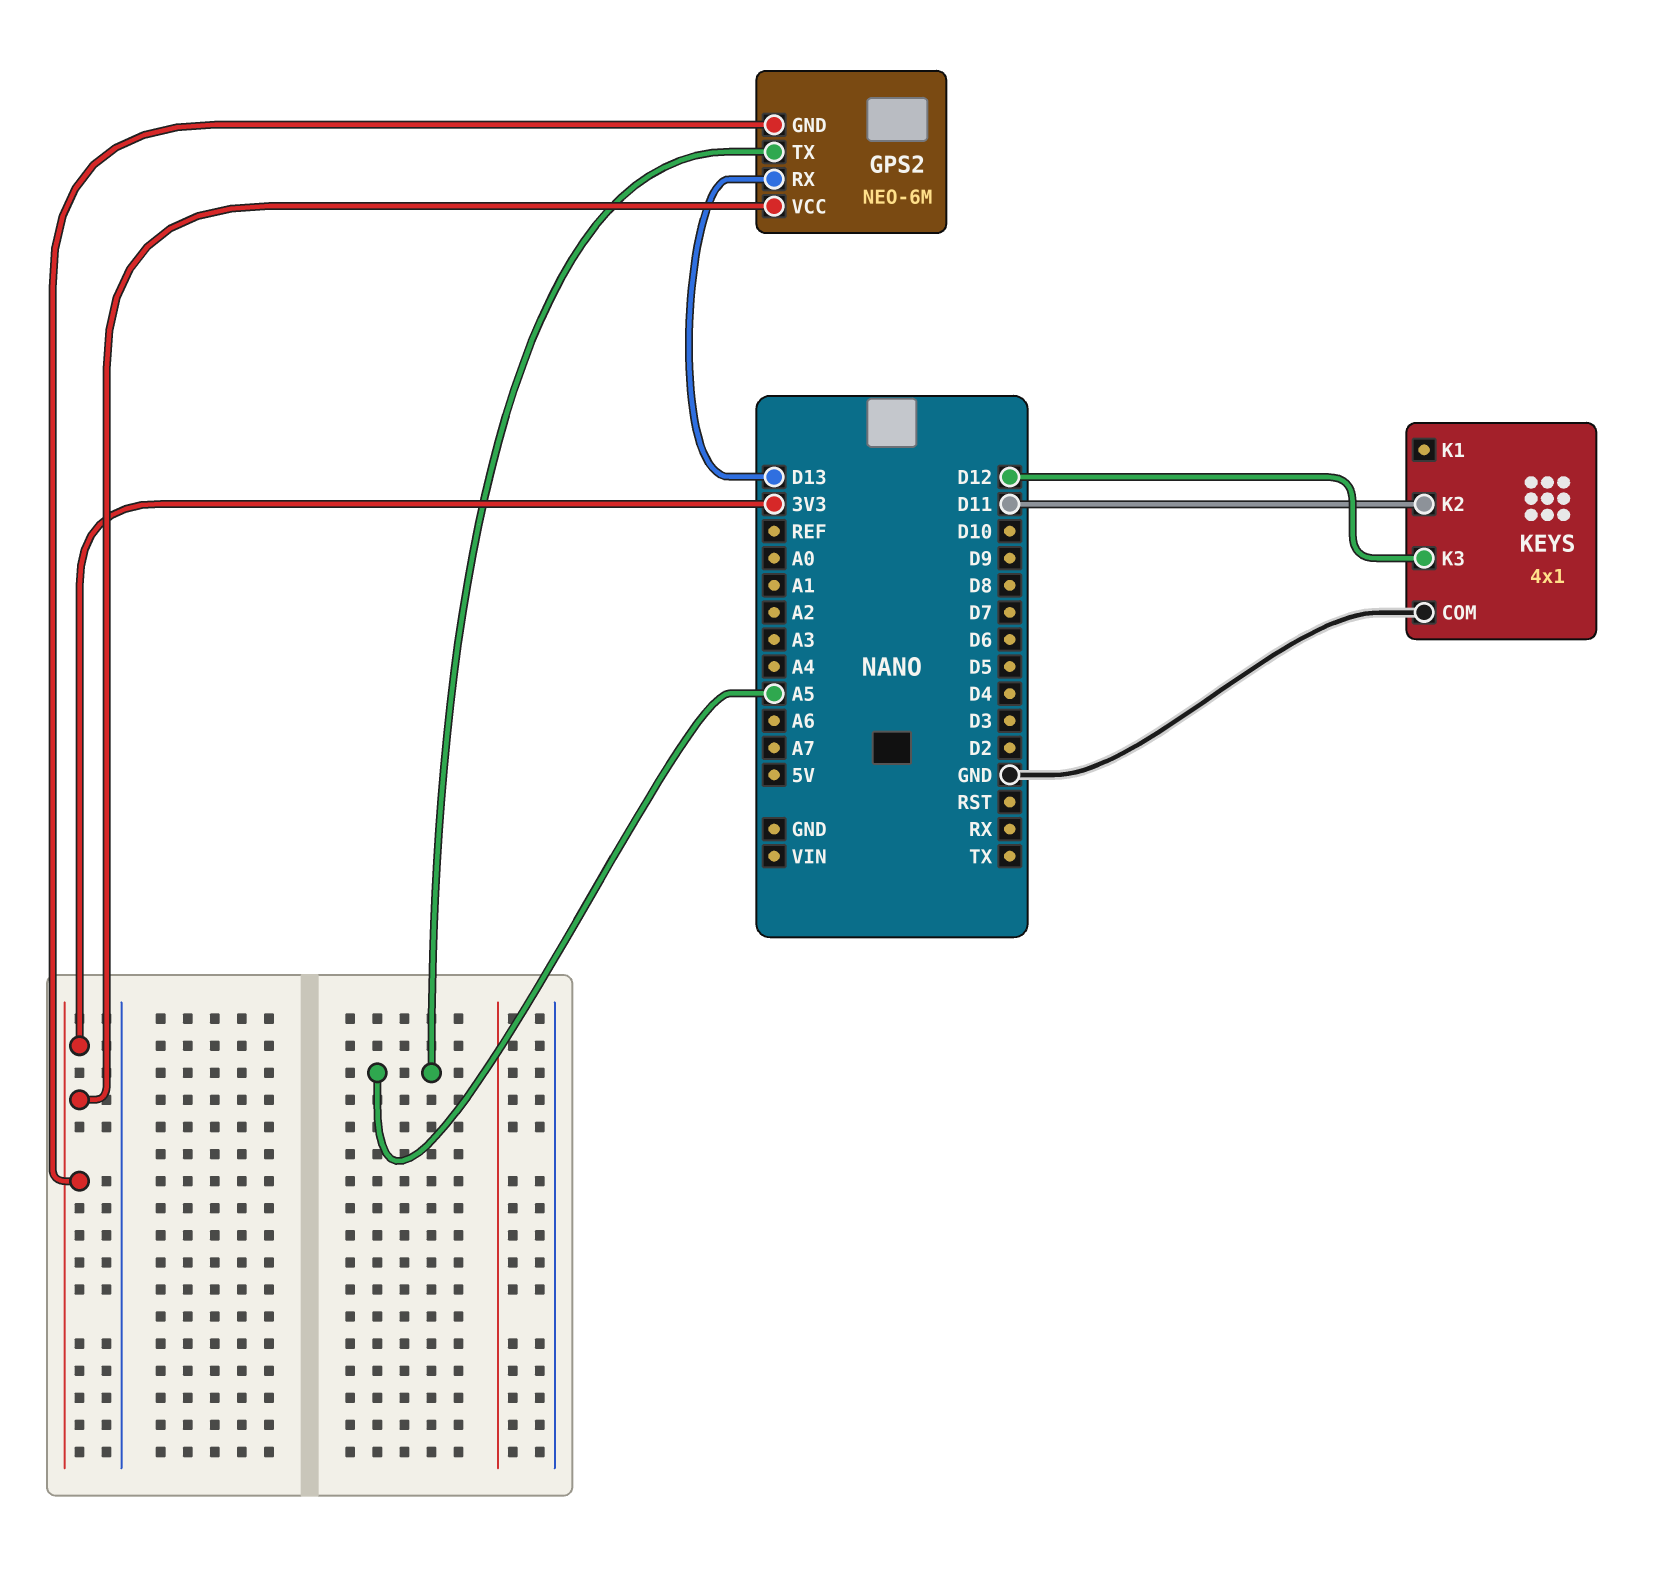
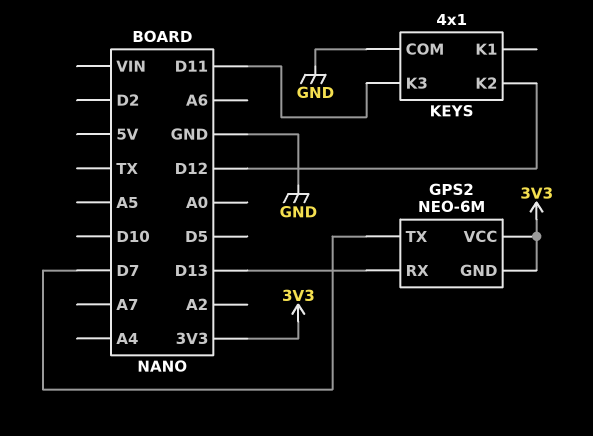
GPS2 pin TX: A5 -> D7
KEYS pin K2: D11 -> D12
KEYS pin K3: D12 -> D11

